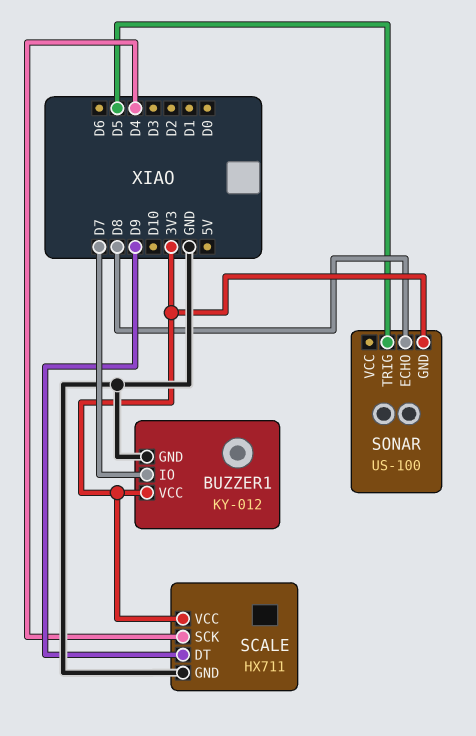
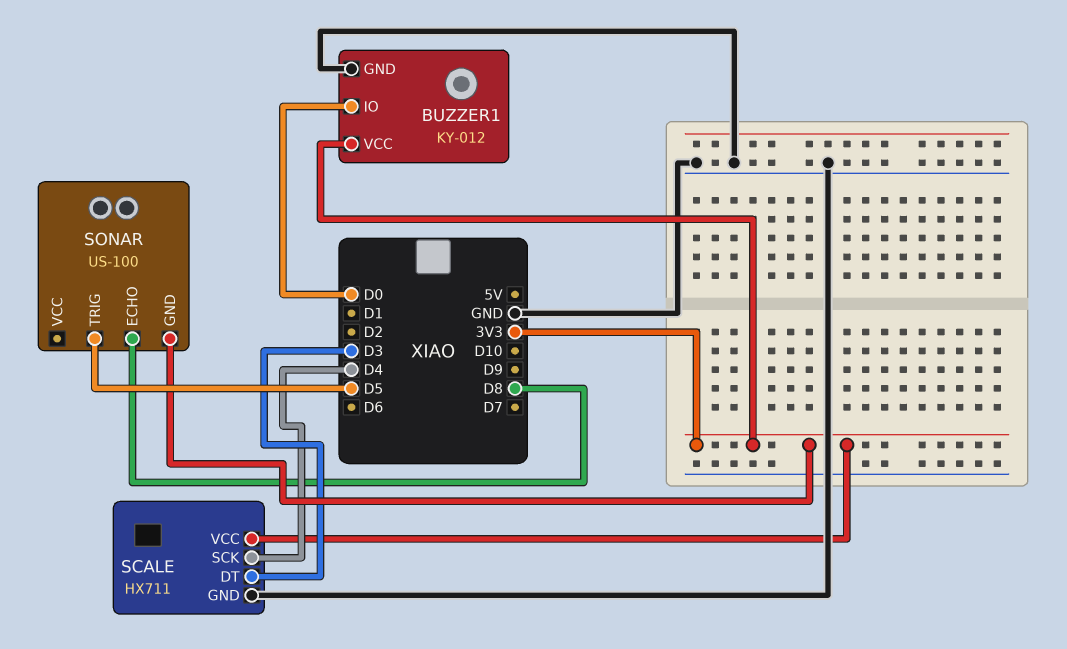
BUZZER1 pin IO: D7 -> D0
SCALE pin DT: D9 -> D3

